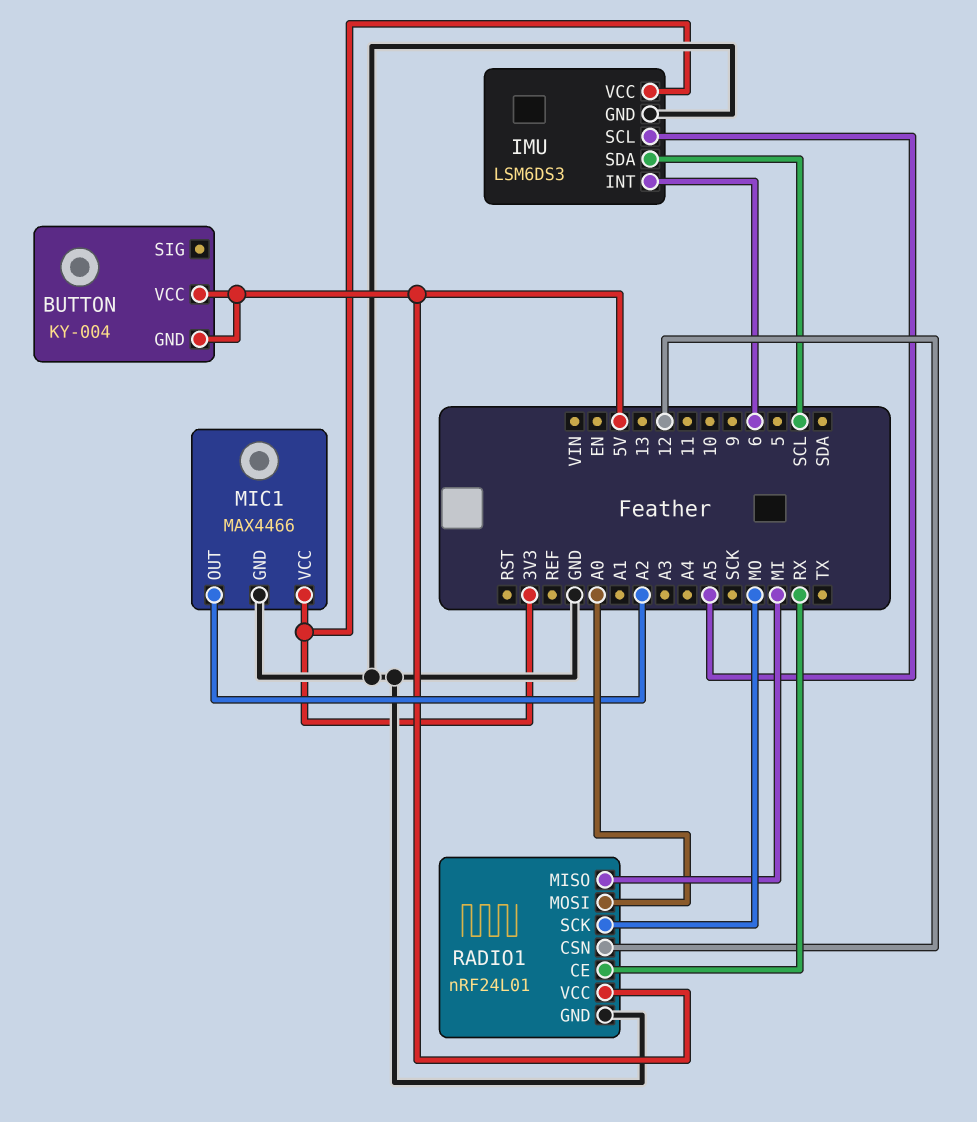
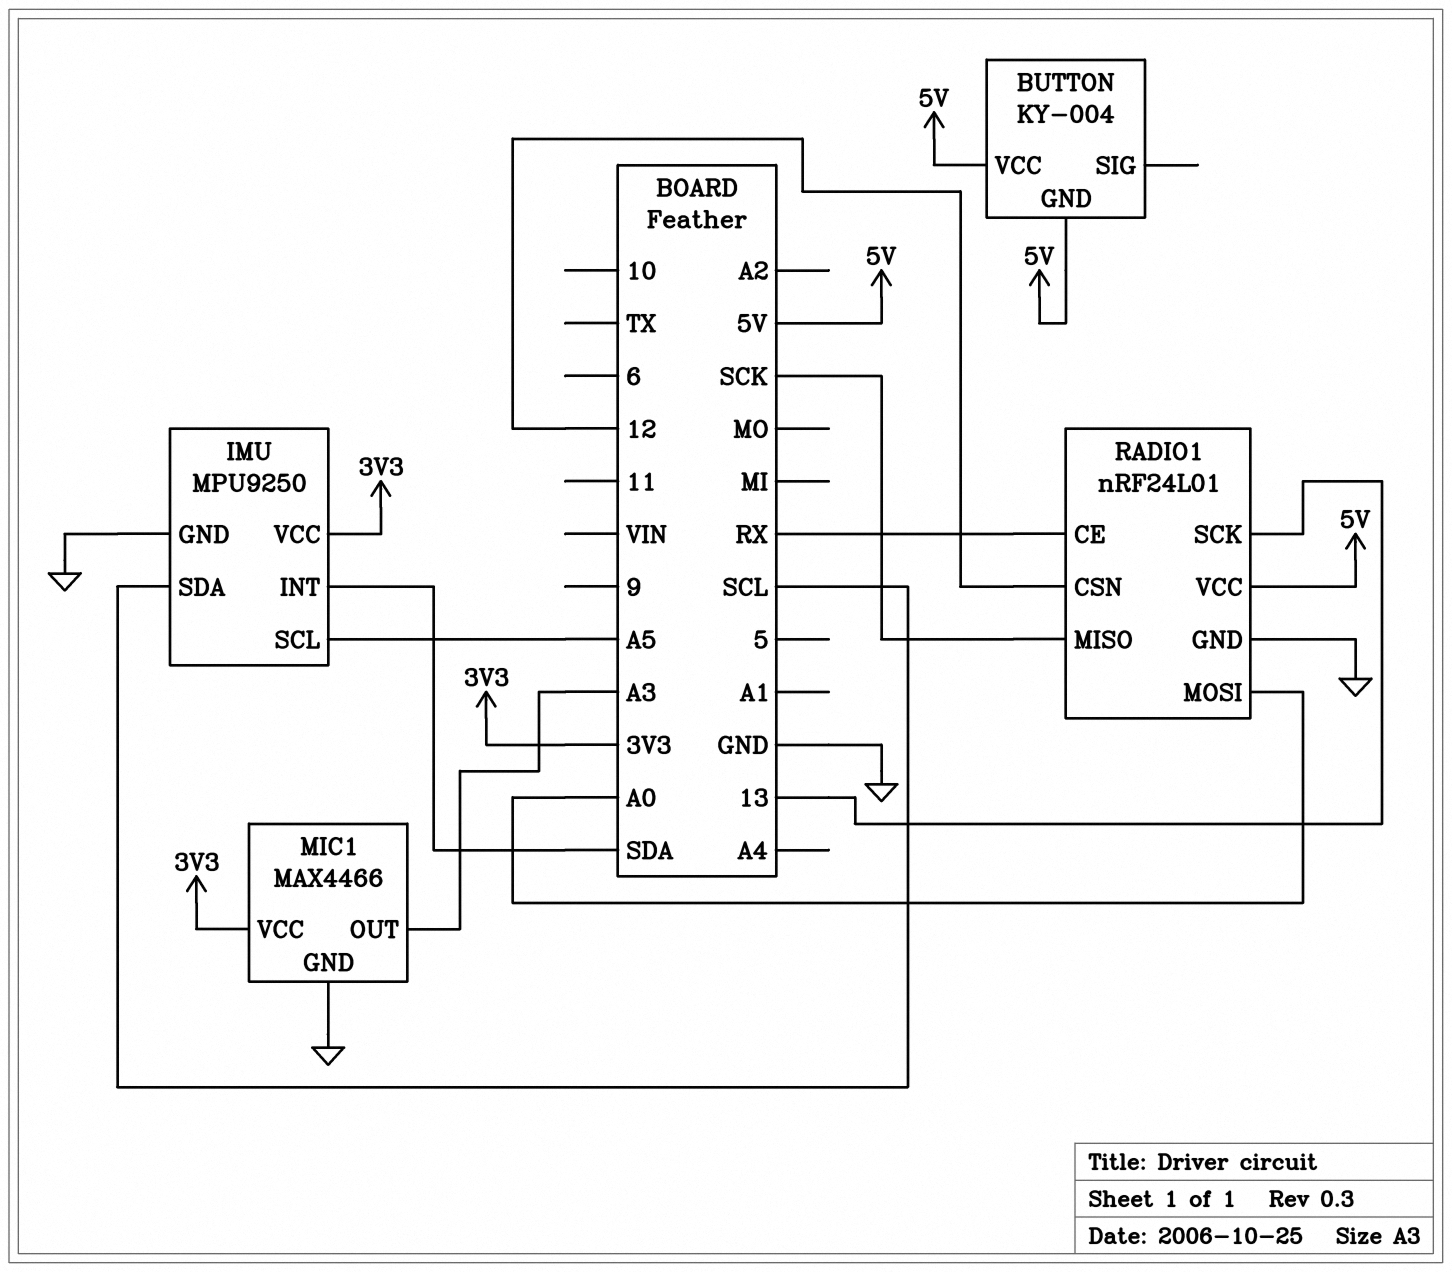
IMU: LSM6DS3 -> MPU9250
IMU pin INT: 6 -> SDA
MIC1 pin OUT: A2 -> A3
RADIO1 pin MISO: MI -> SCK
RADIO1 pin SCK: MO -> 13

